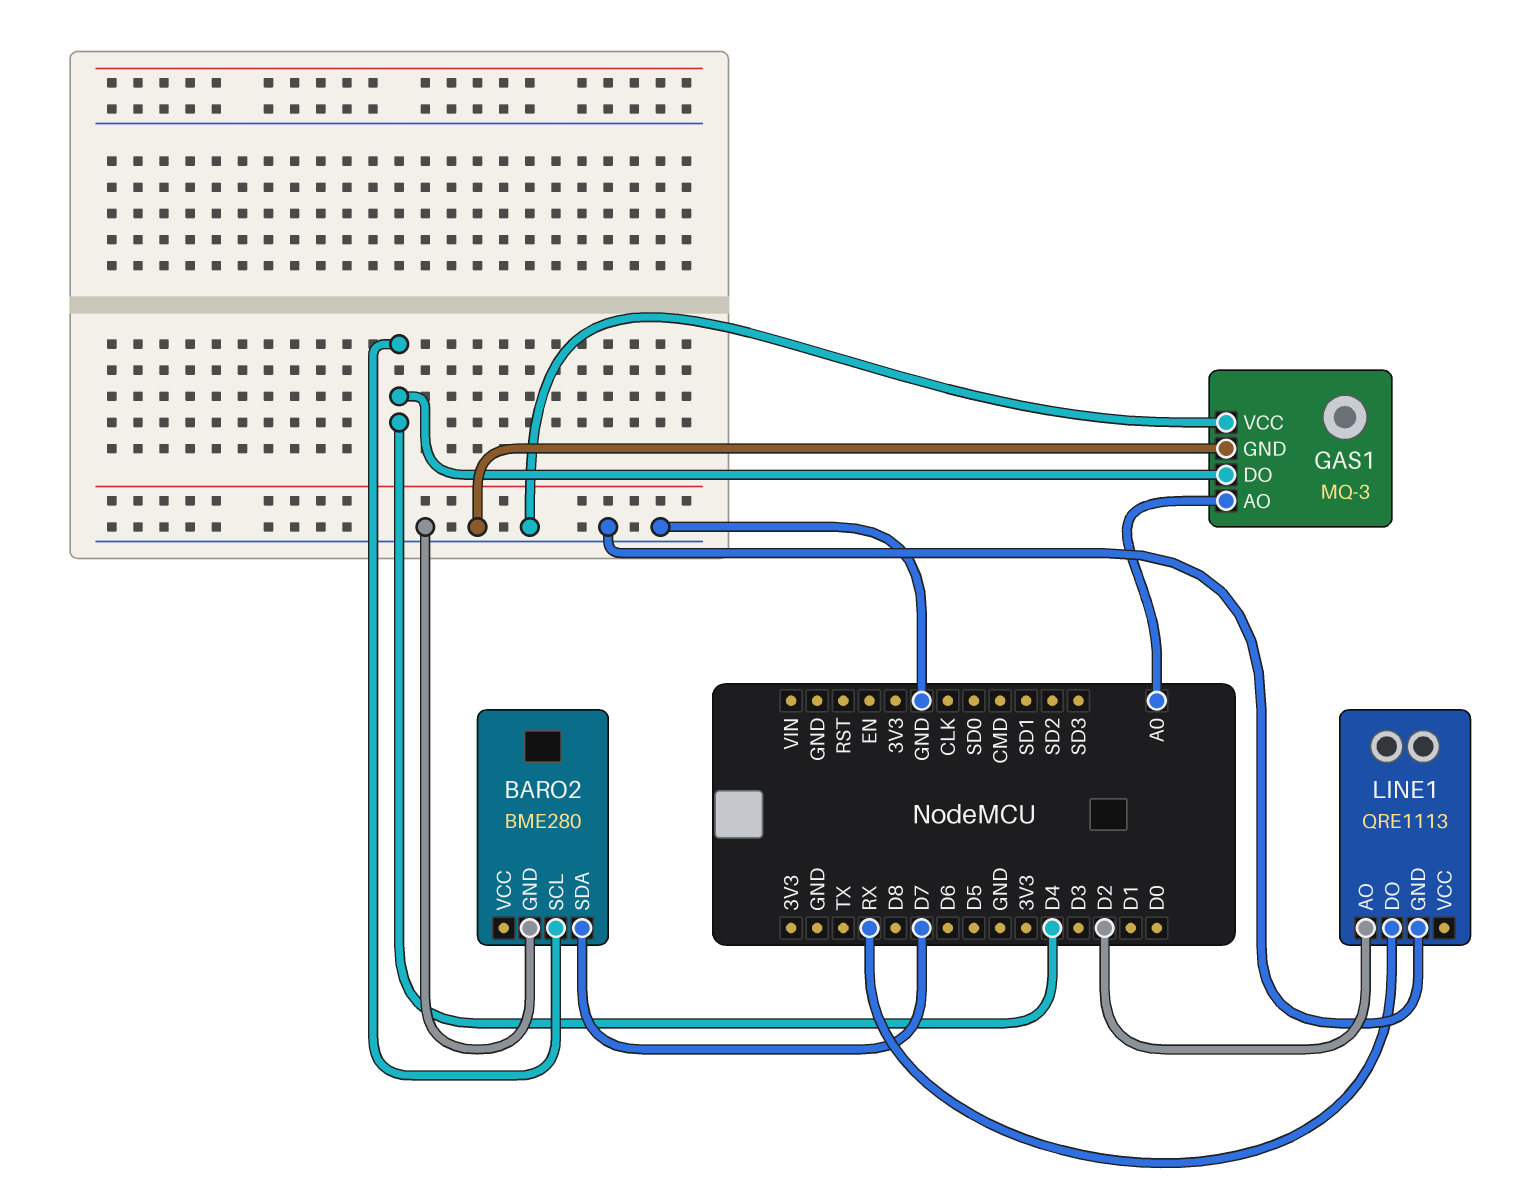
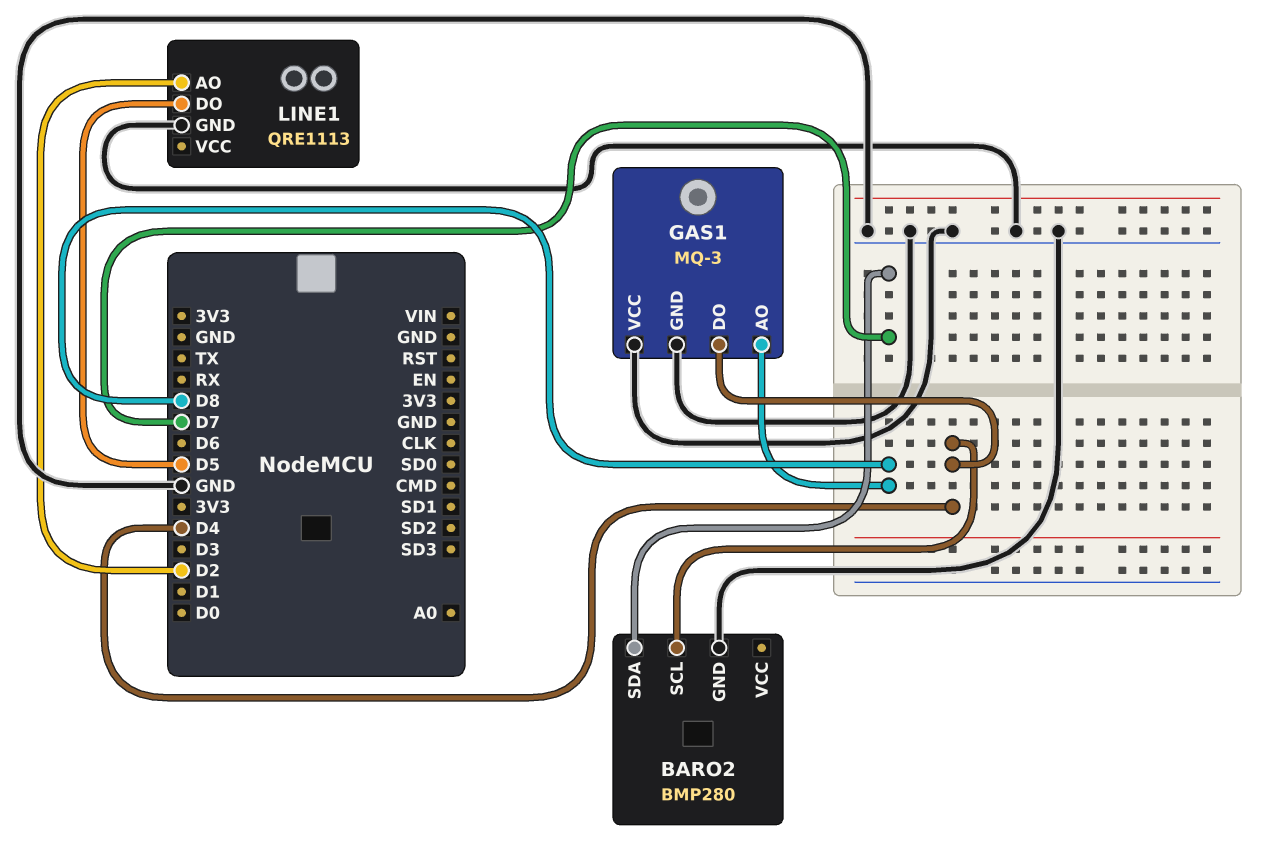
BARO2: BME280 -> BMP280
GAS1 pin AO: A0 -> D8
LINE1 pin DO: RX -> D5

